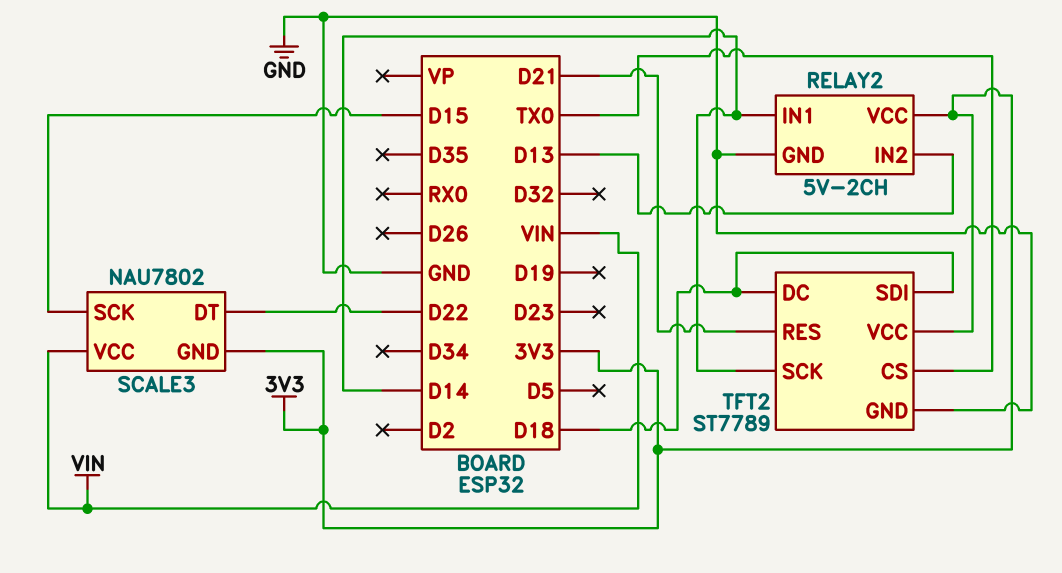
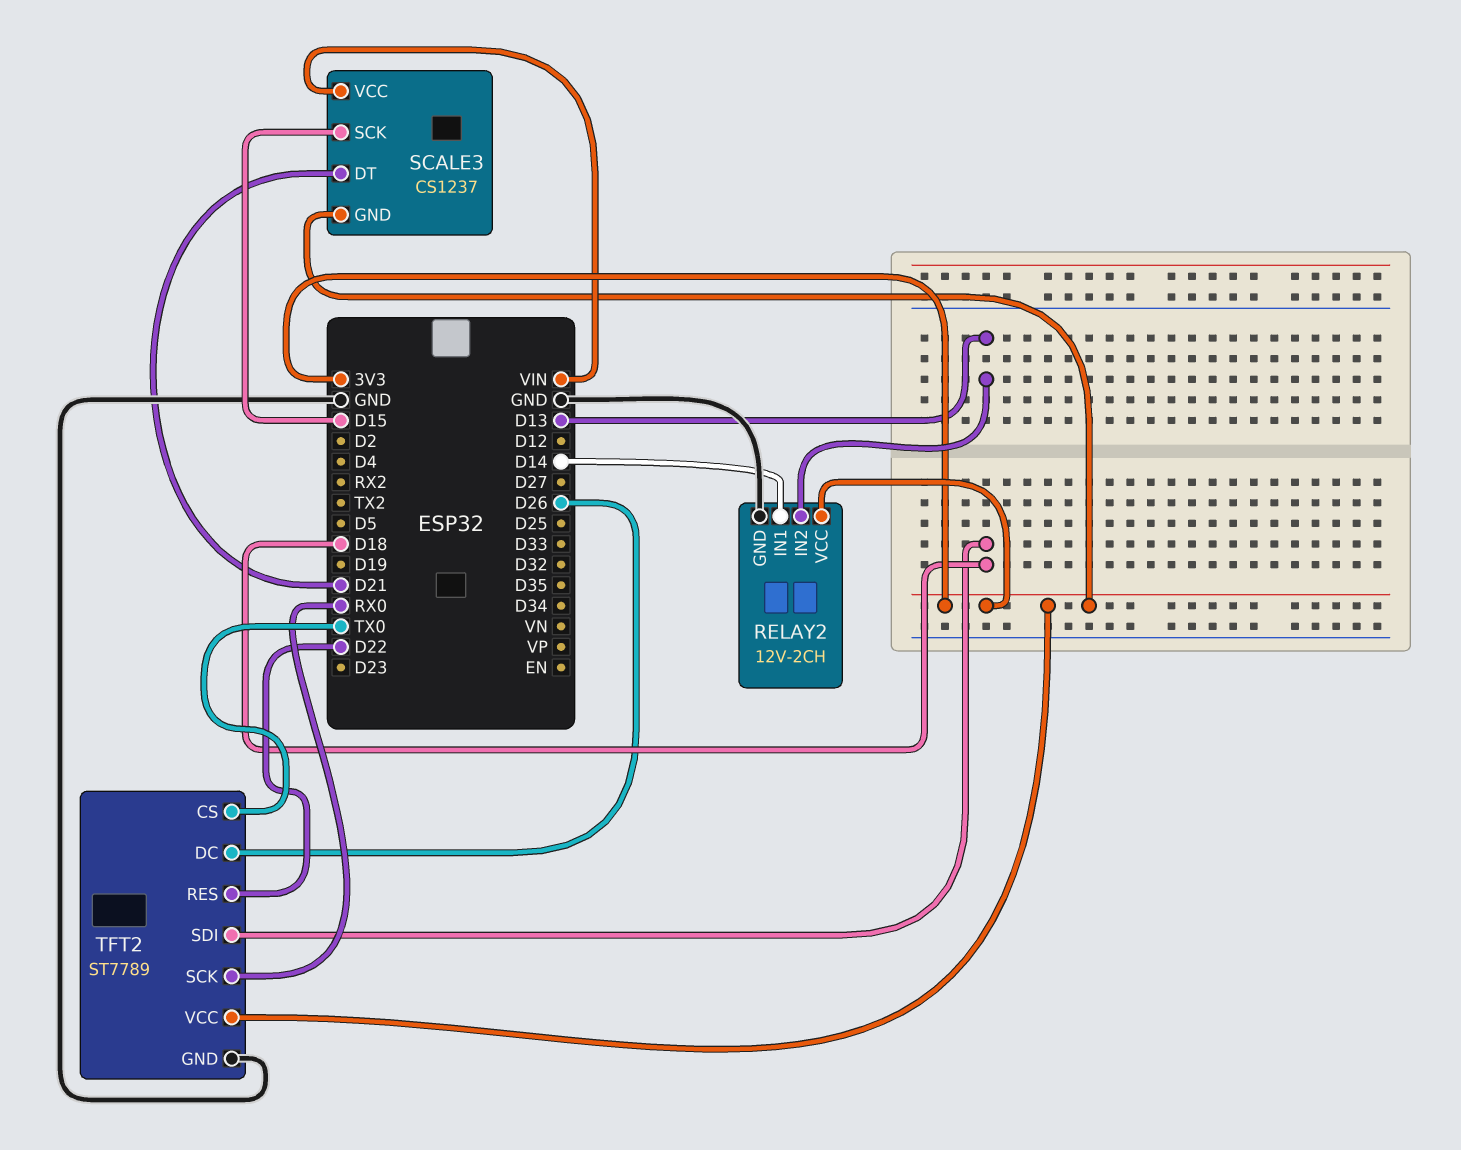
RELAY2: 5V-2CH -> 12V-2CH
SCALE3: NAU7802 -> CS1237
SCALE3 pin DT: D22 -> D21
TFT2 pin DC: D18 -> D26
TFT2 pin RES: D21 -> D22
TFT2 pin SCK: D14 -> RX0

